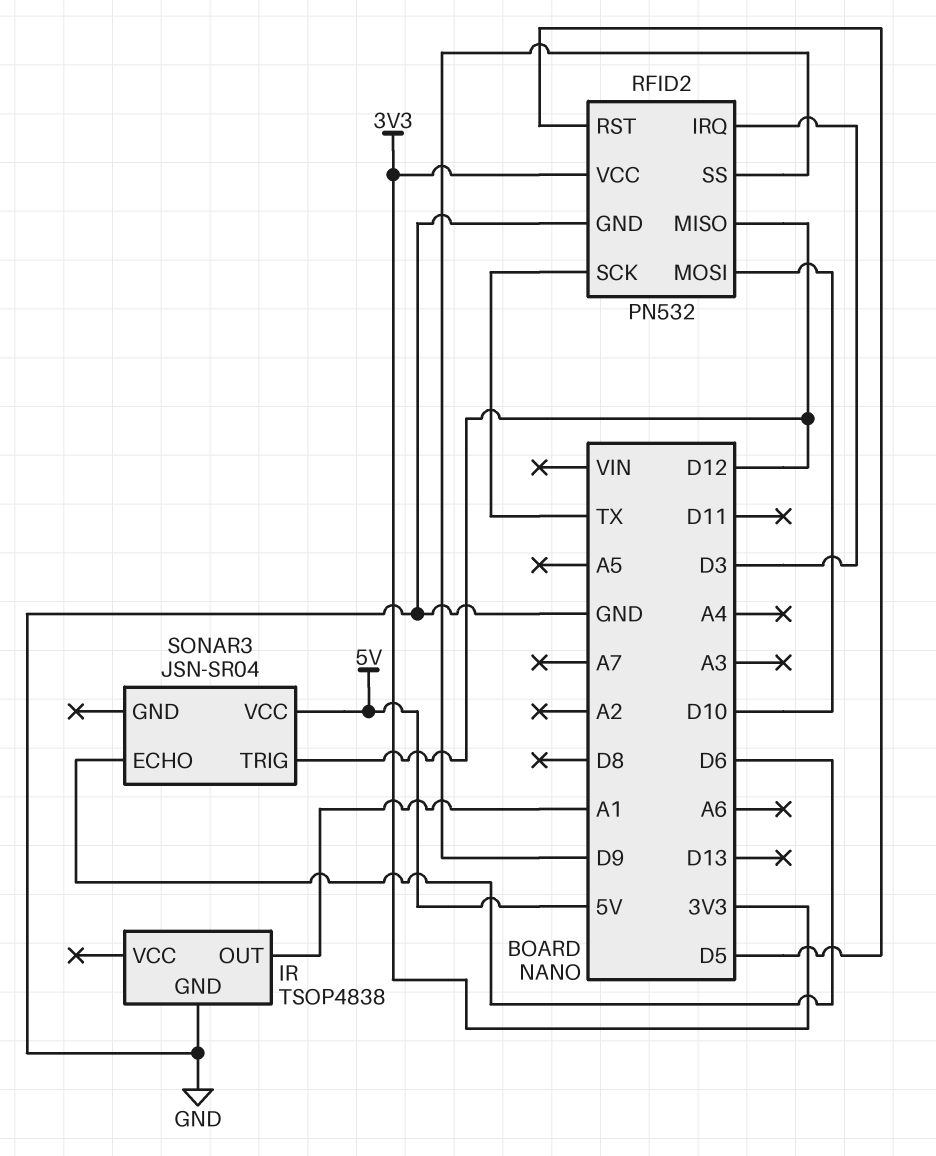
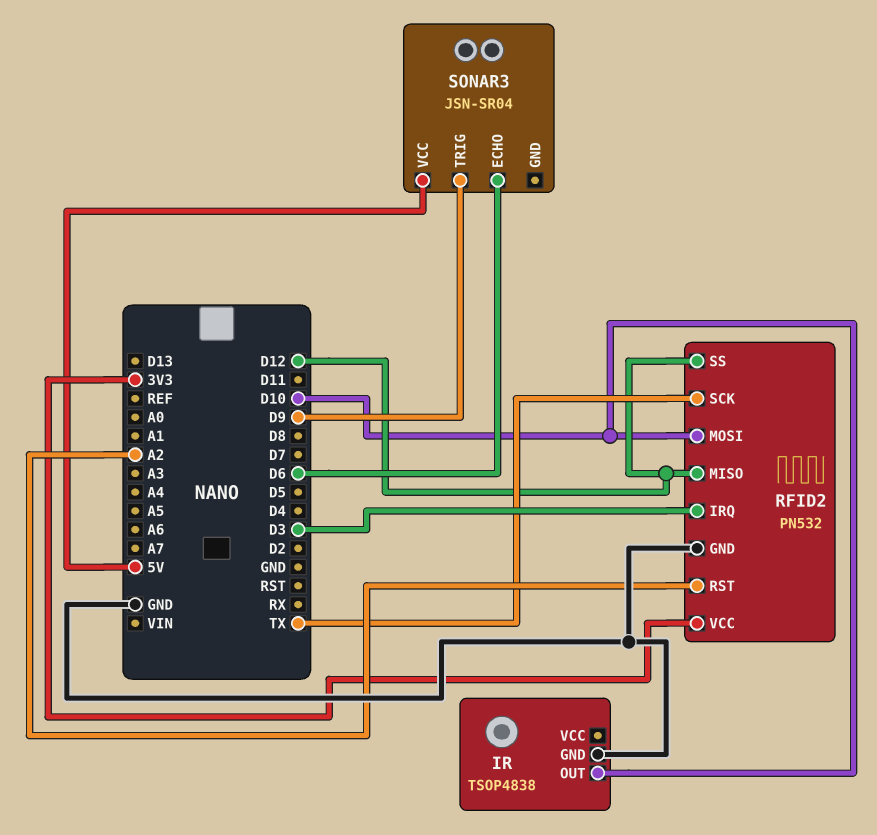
IR pin OUT: A1 -> D10
RFID2 pin RST: D5 -> A2
RFID2 pin SS: D9 -> D12
SONAR3 pin TRIG: D12 -> D9

